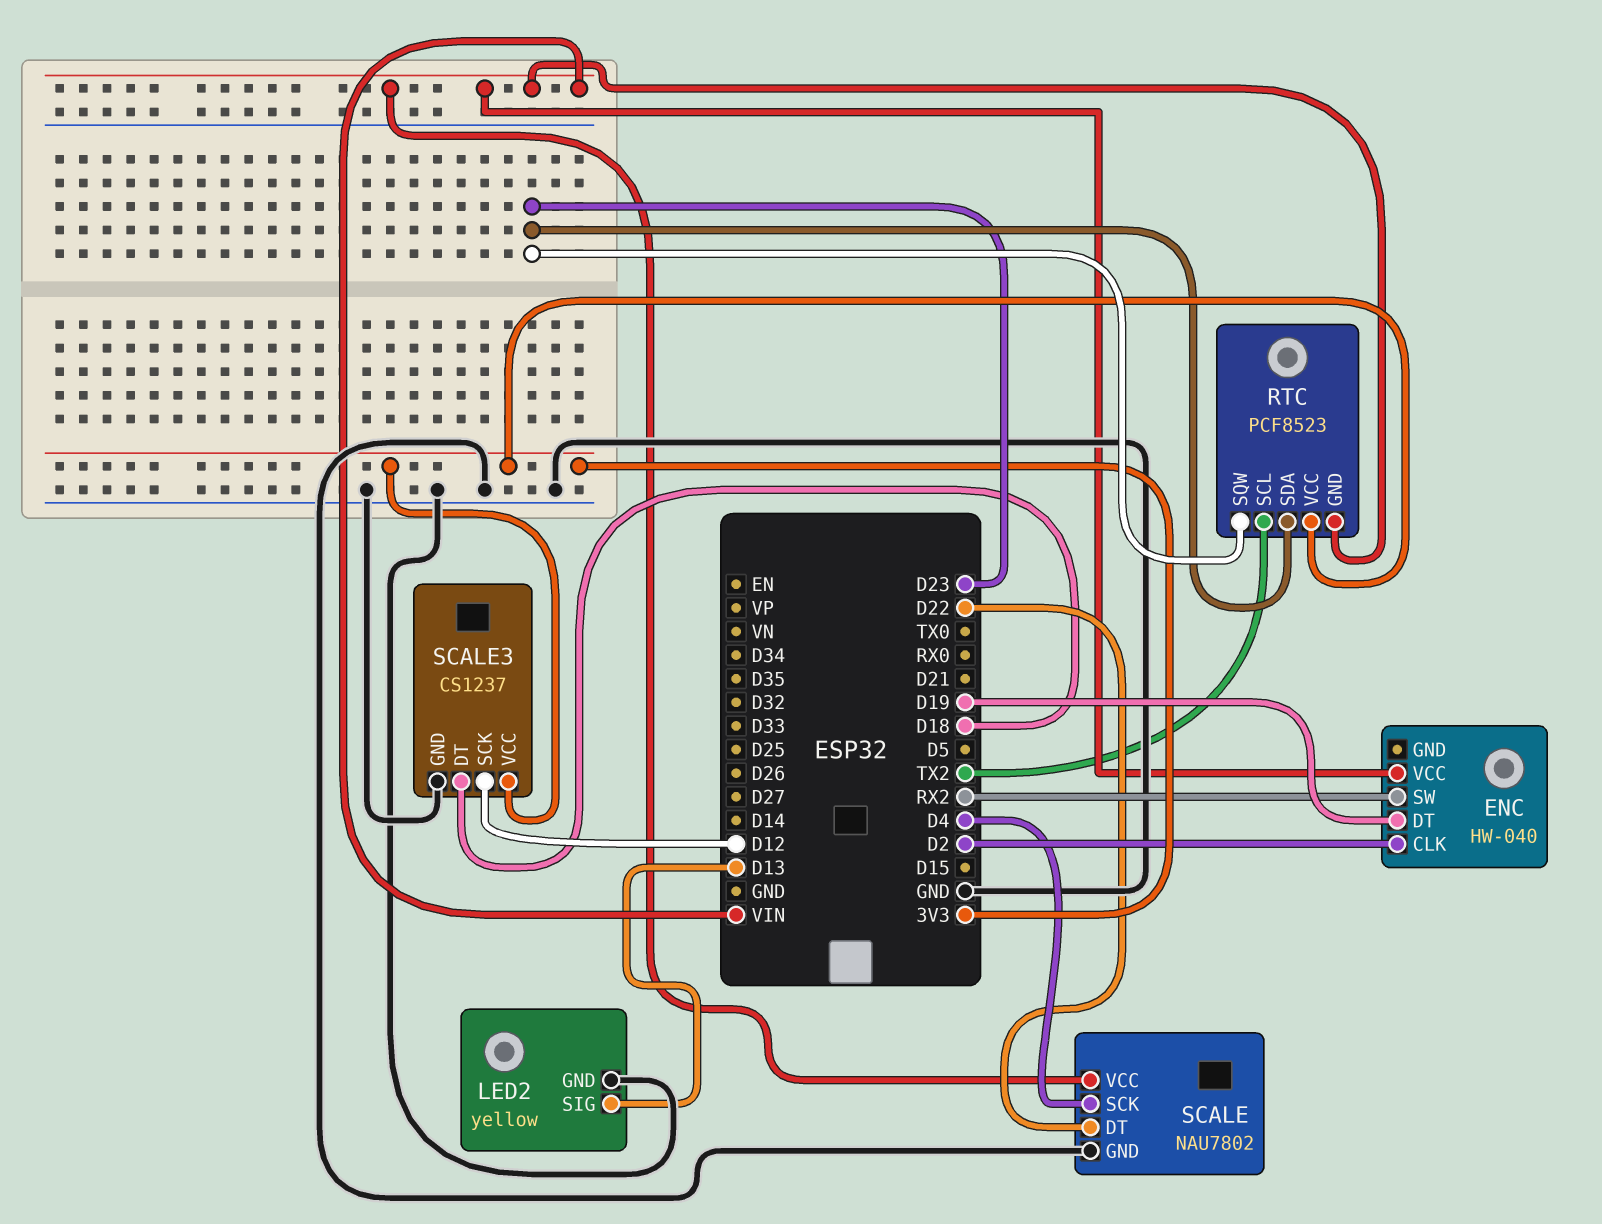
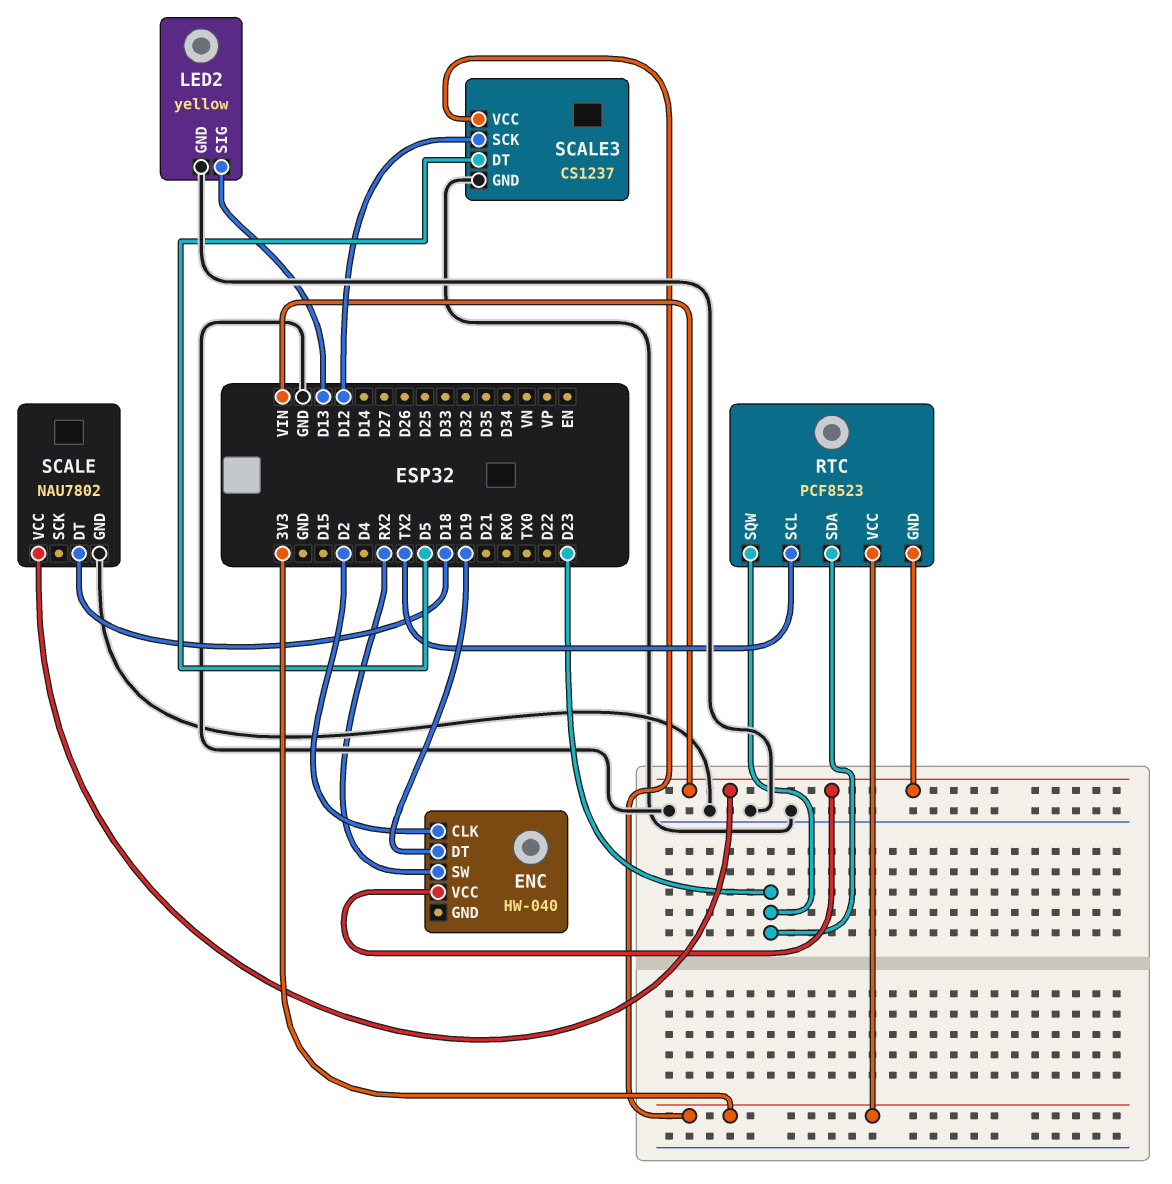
SCALE pin DT: D22 -> D18
SCALE pin SCK: D4 -> none
SCALE3 pin DT: D18 -> D5

